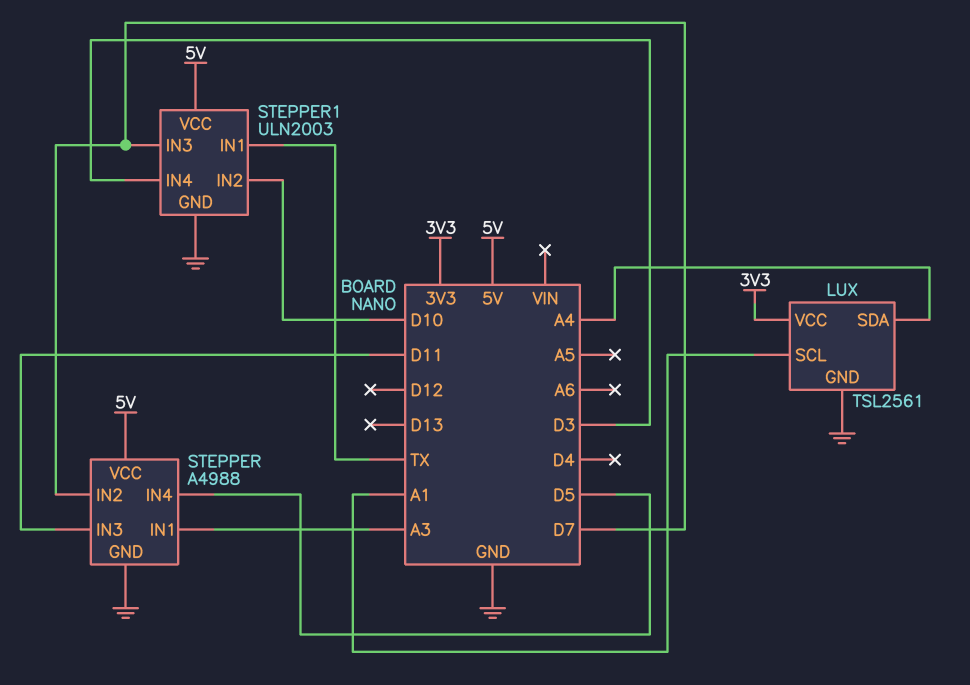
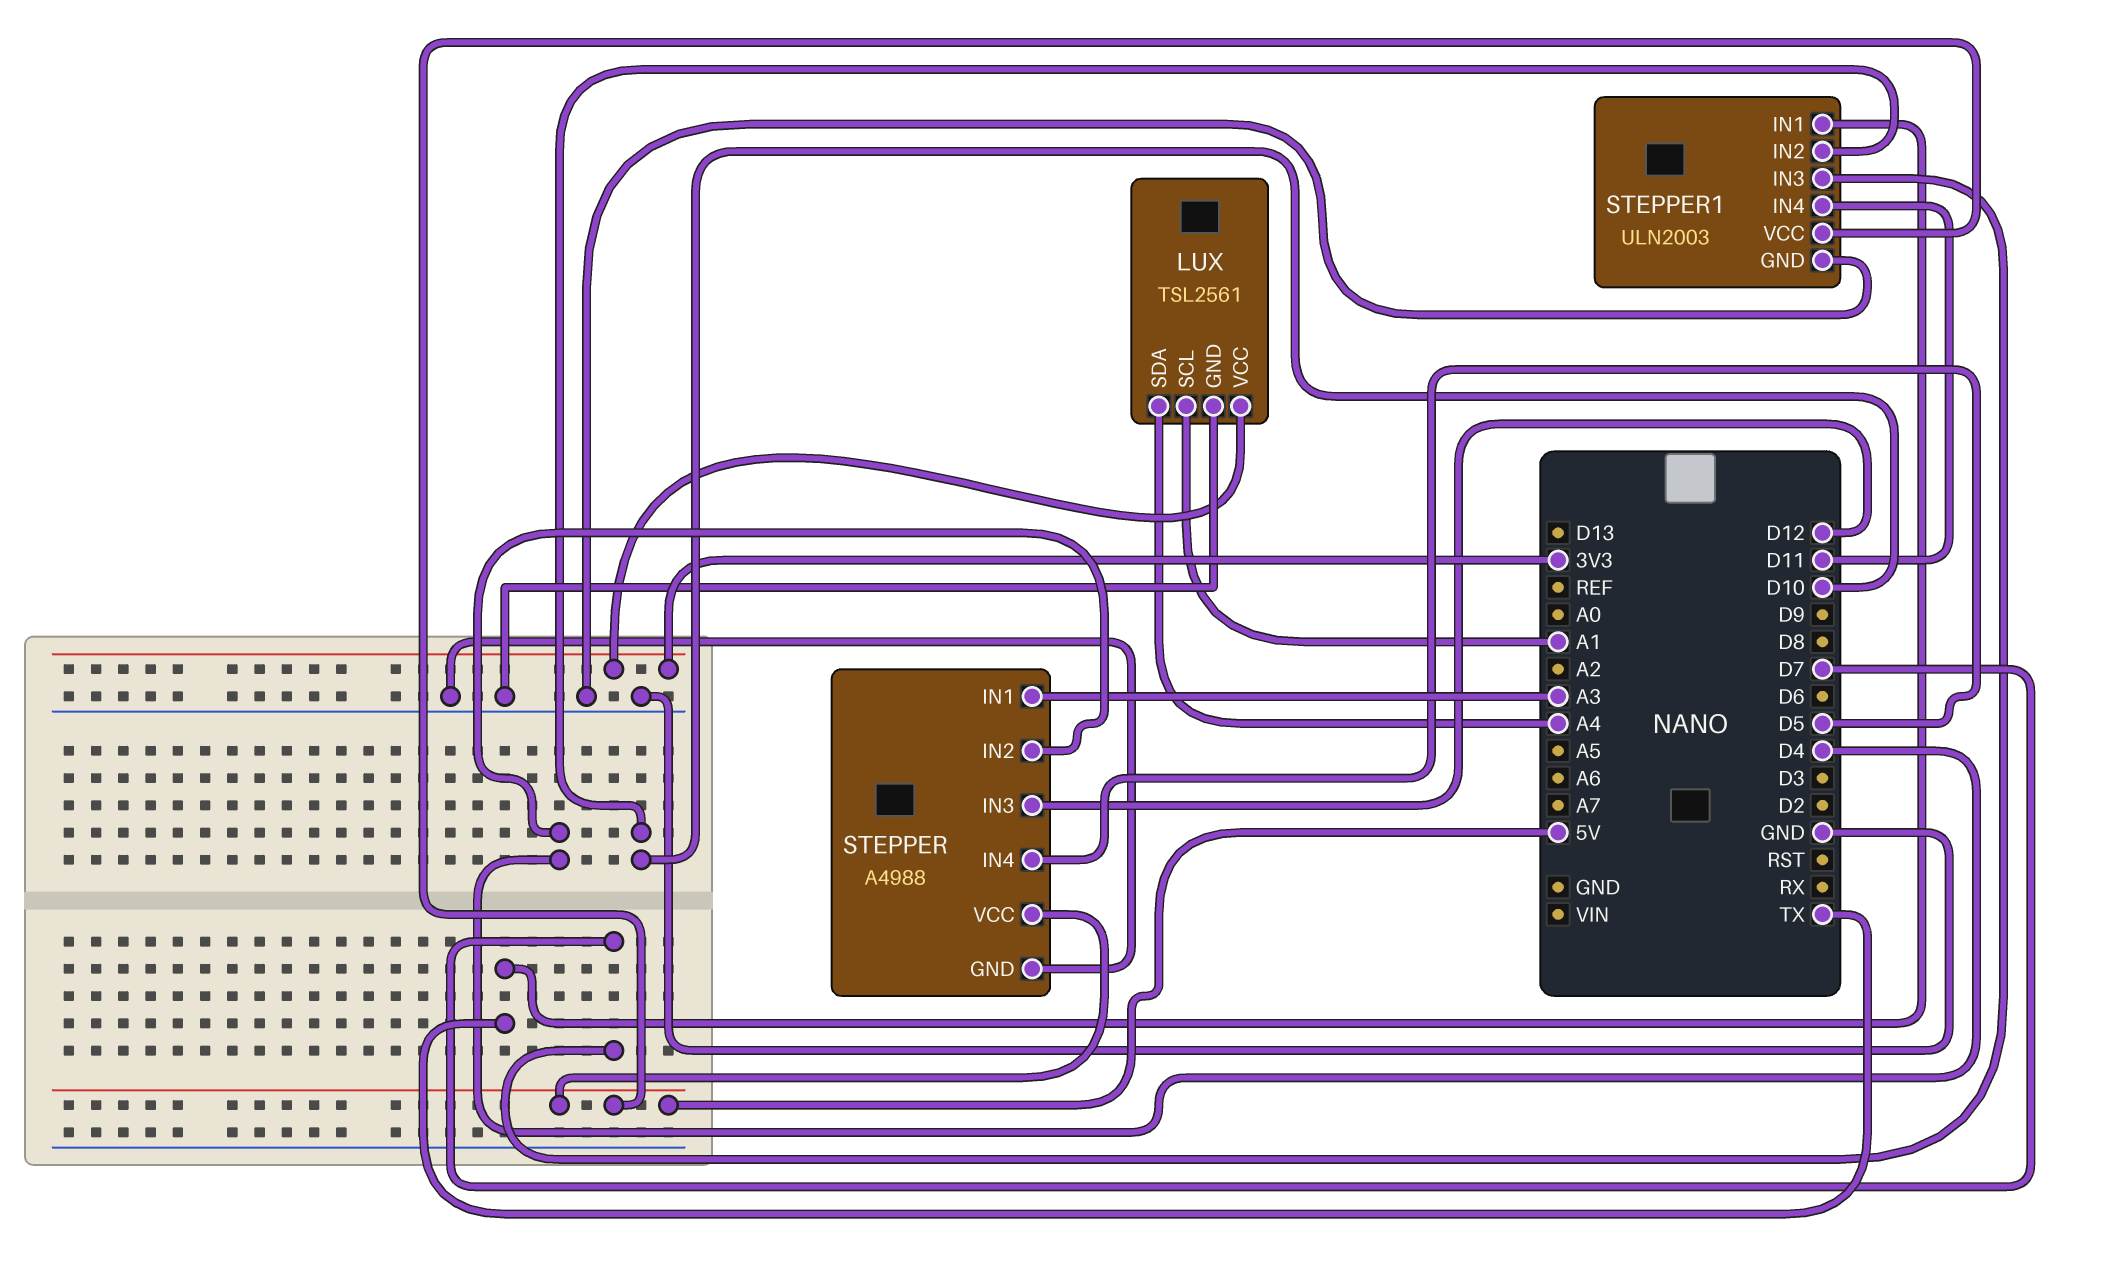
STEPPER pin IN2: D7 -> D4
STEPPER pin IN3: D11 -> D12
STEPPER1 pin IN4: D3 -> D11

